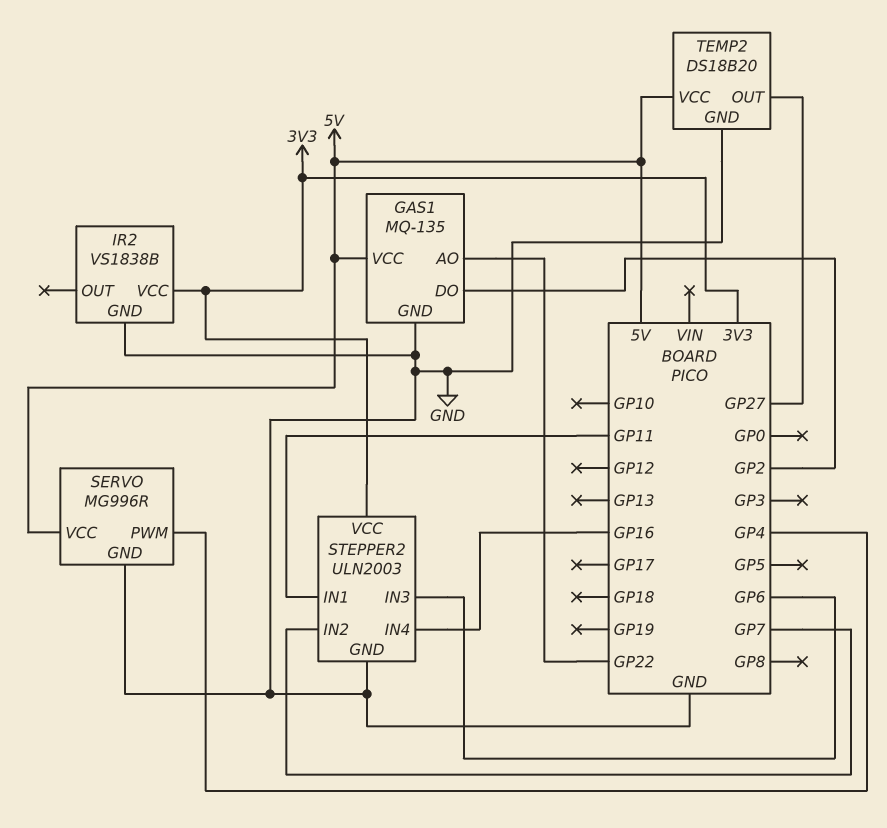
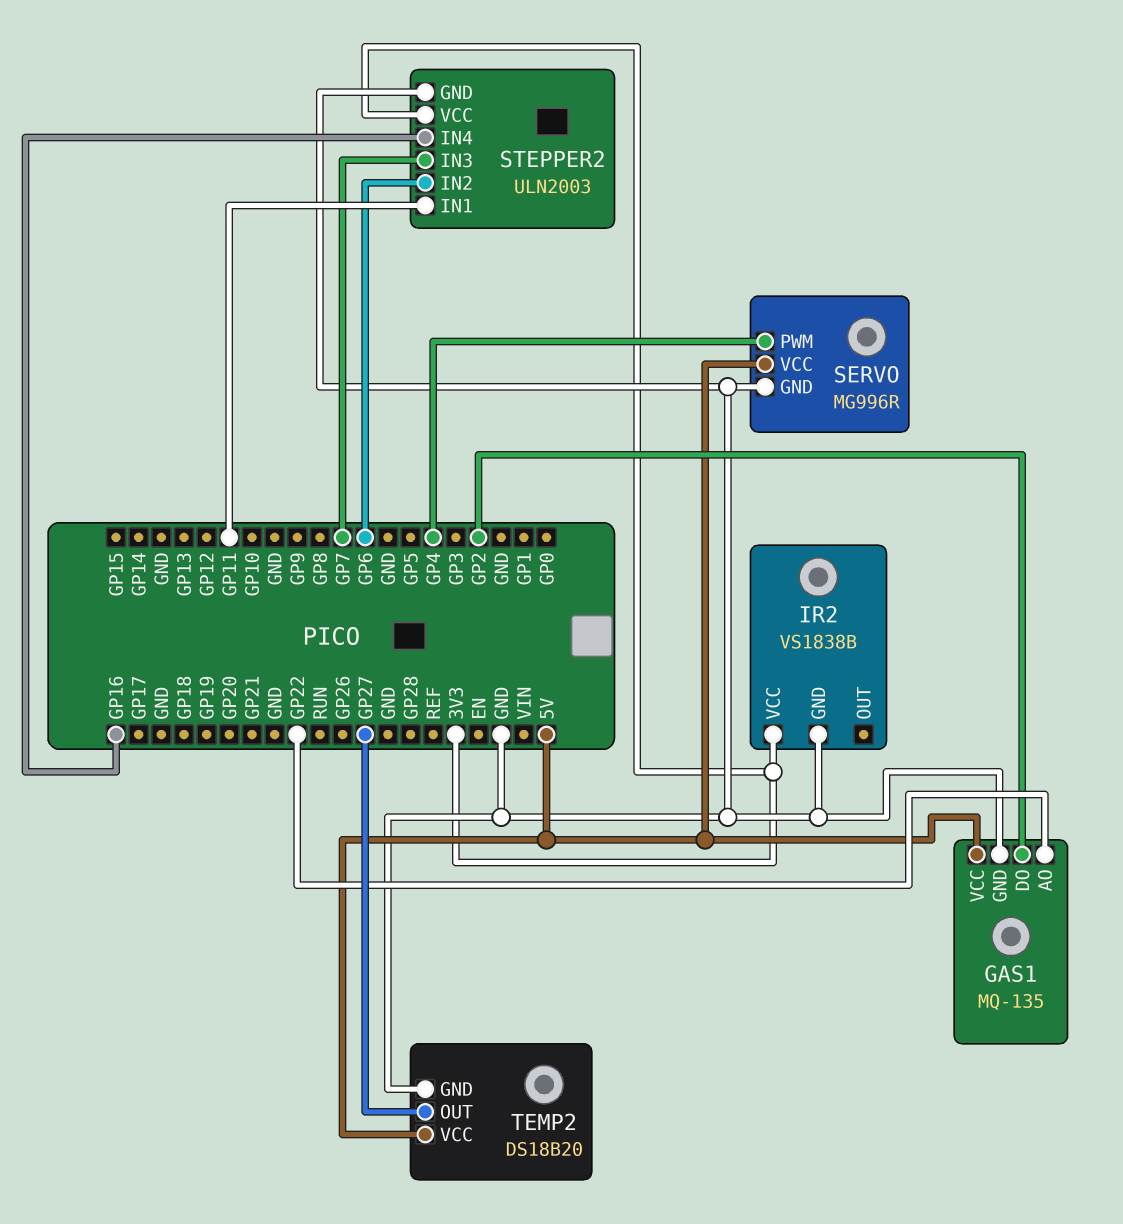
STEPPER2 pin IN2: GP7 -> GP6
STEPPER2 pin IN3: GP6 -> GP7

